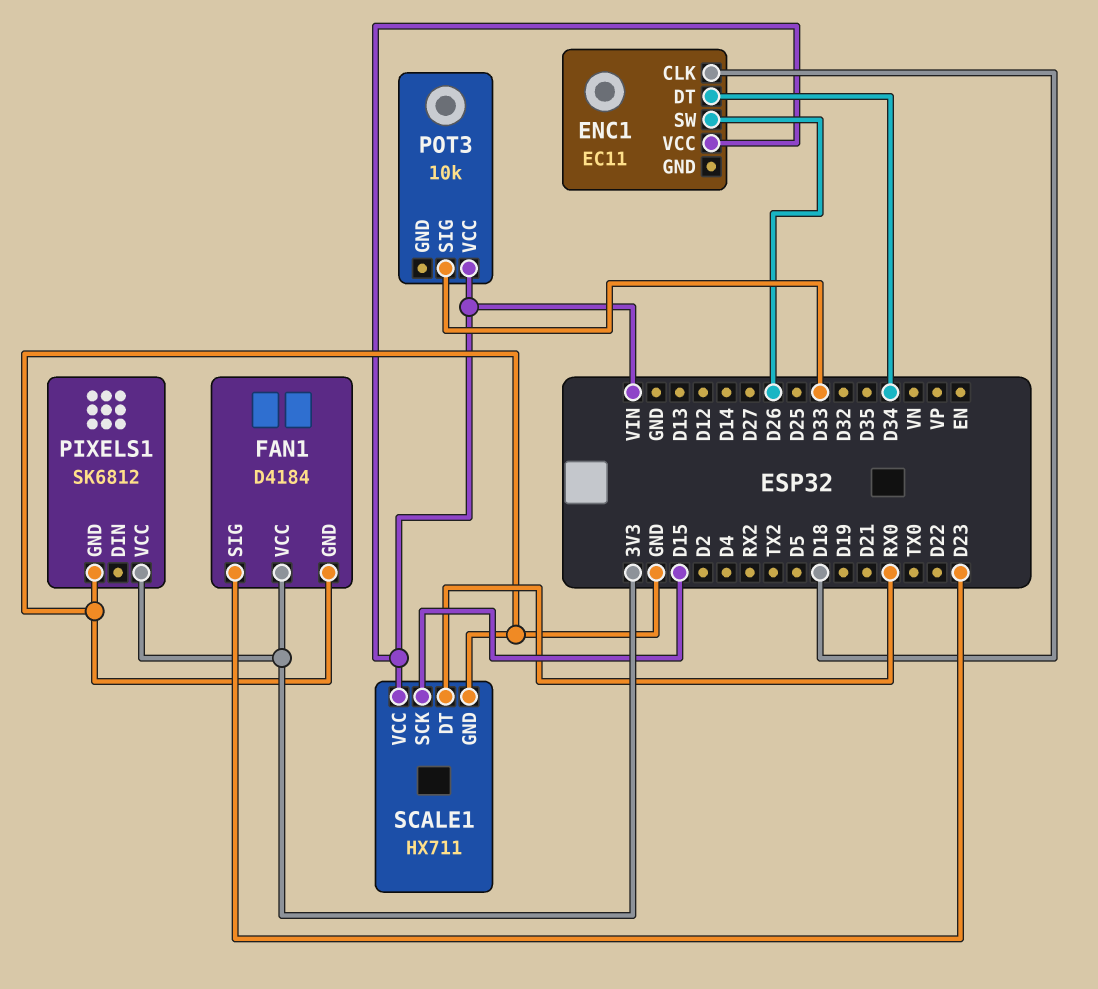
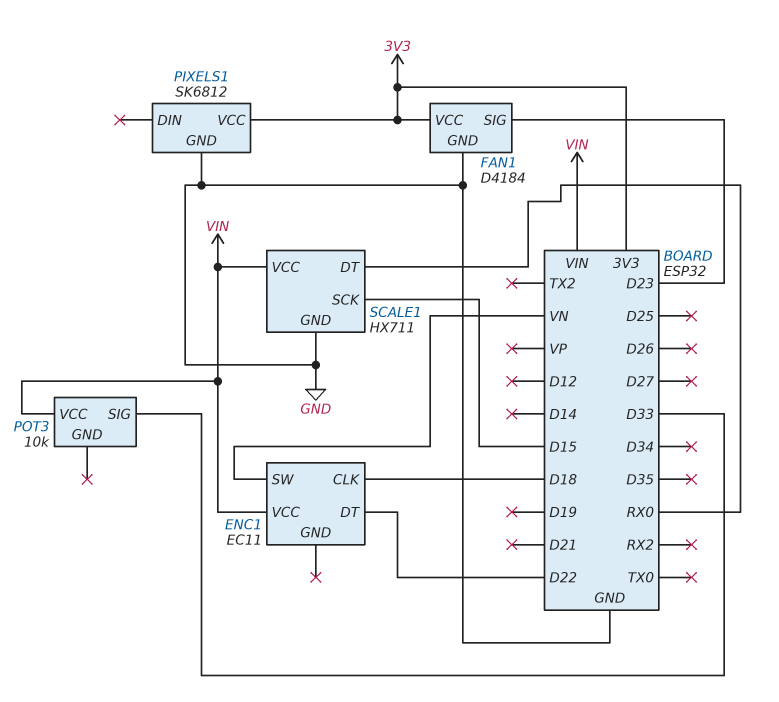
ENC1 pin DT: D34 -> D22
ENC1 pin SW: D26 -> VN

